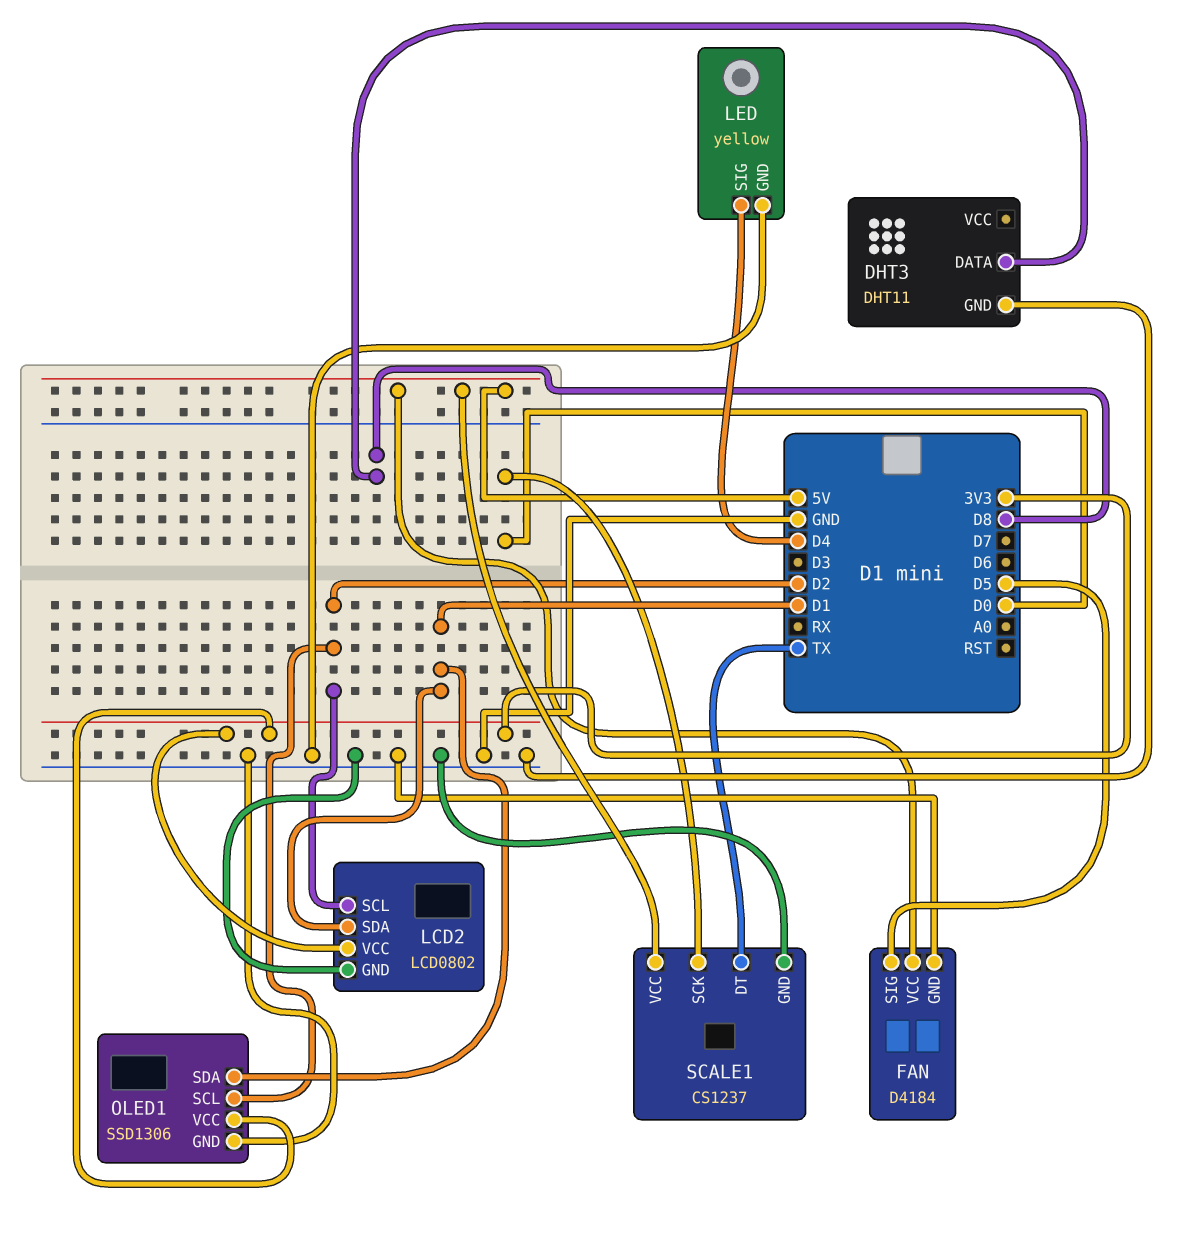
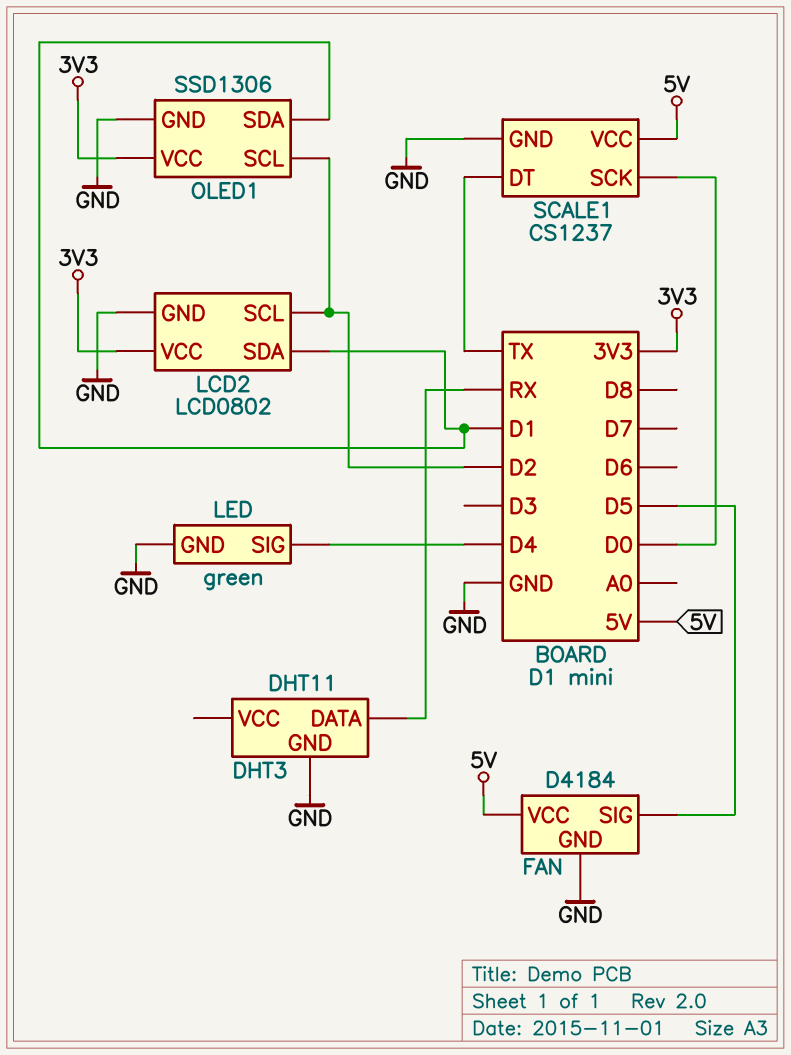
DHT3 pin DATA: D8 -> RX
LED: yellow -> green

